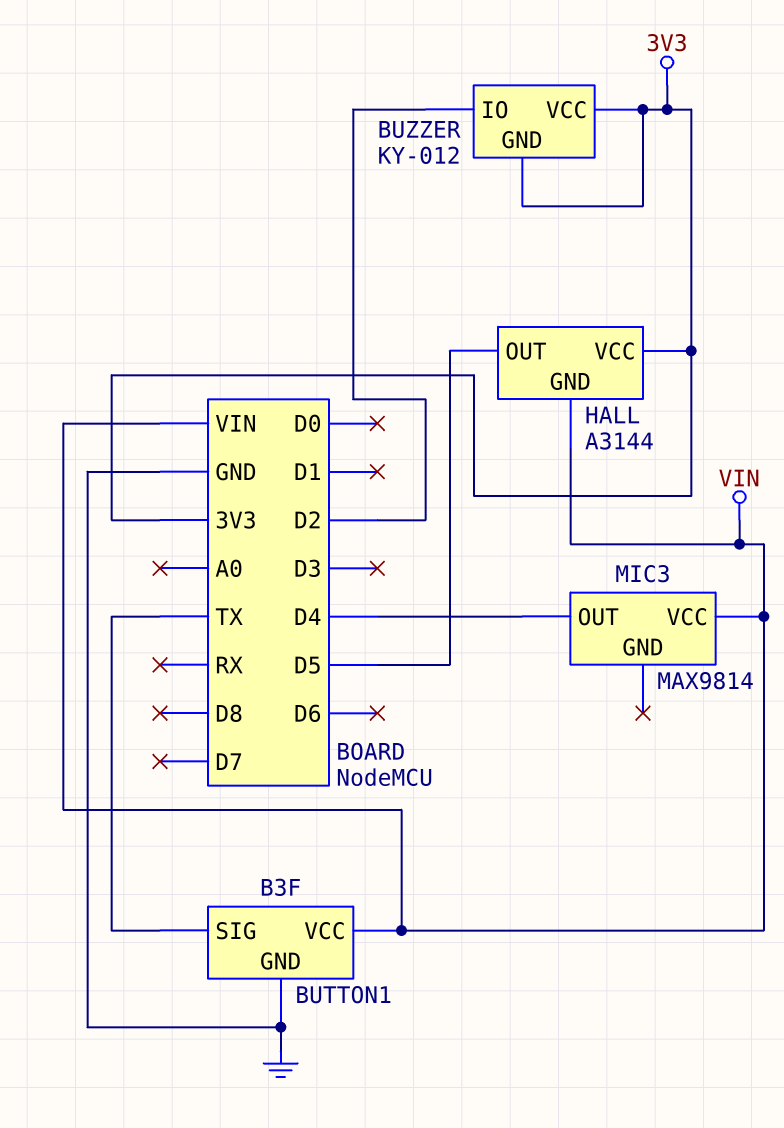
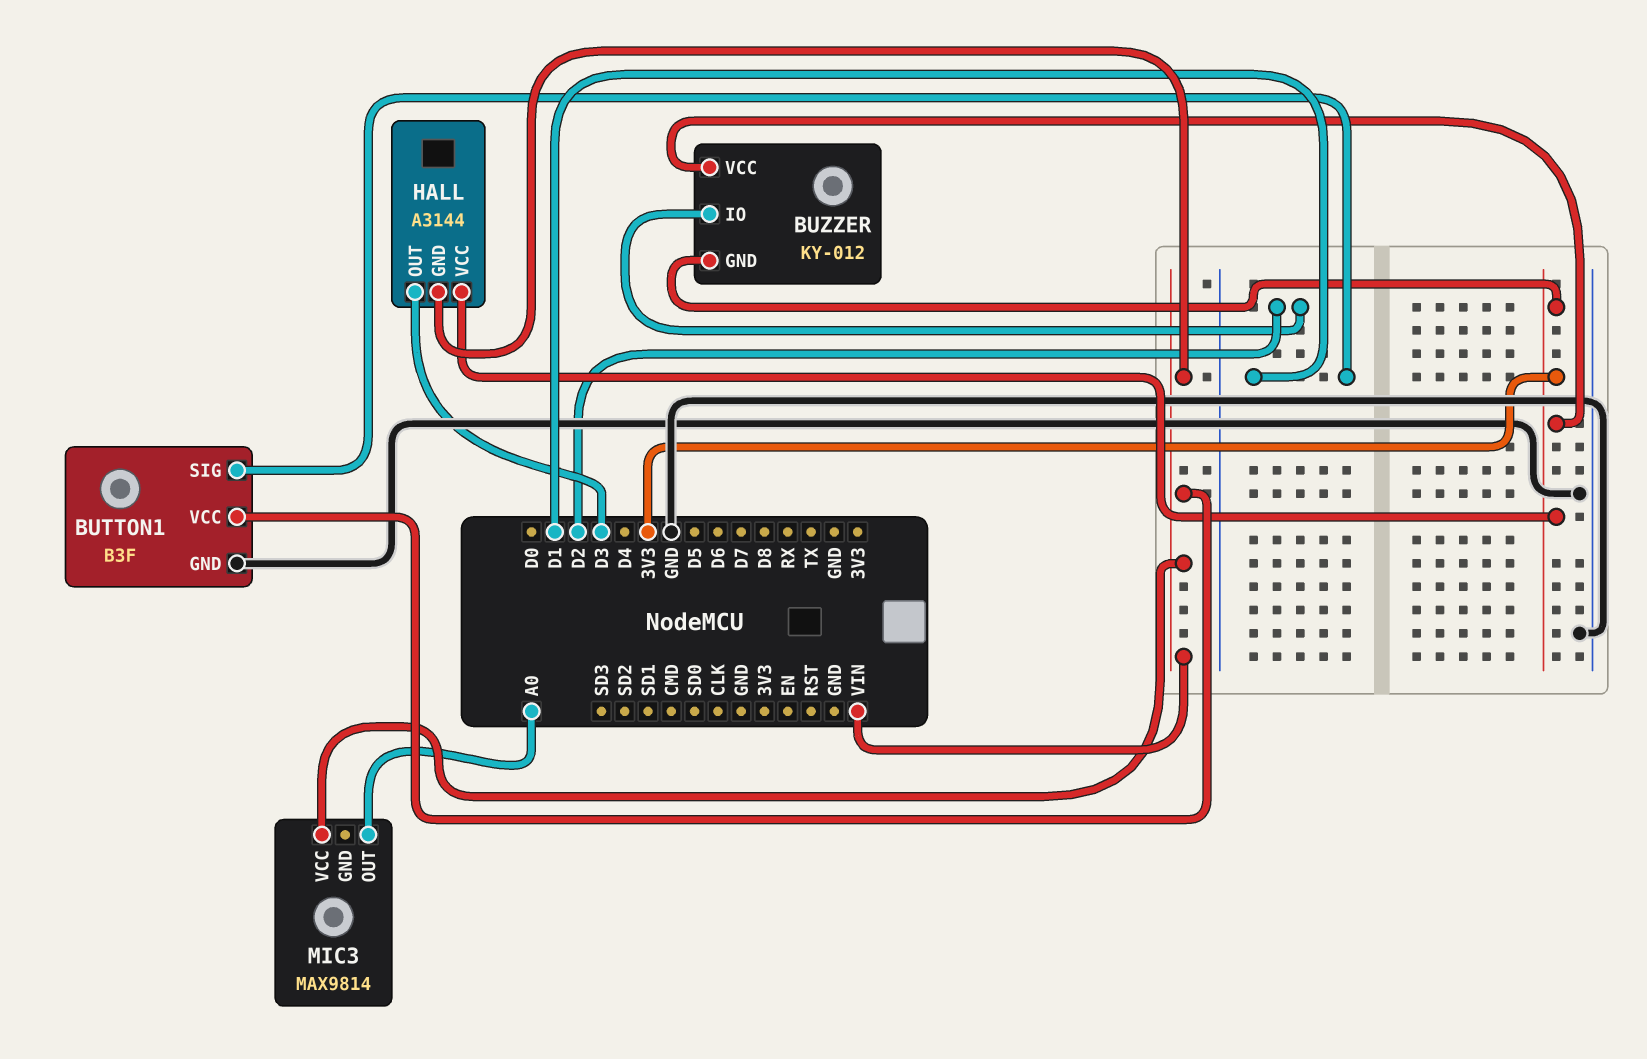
BUTTON1 pin SIG: TX -> D1
HALL pin OUT: D5 -> D3
MIC3 pin OUT: D4 -> A0

